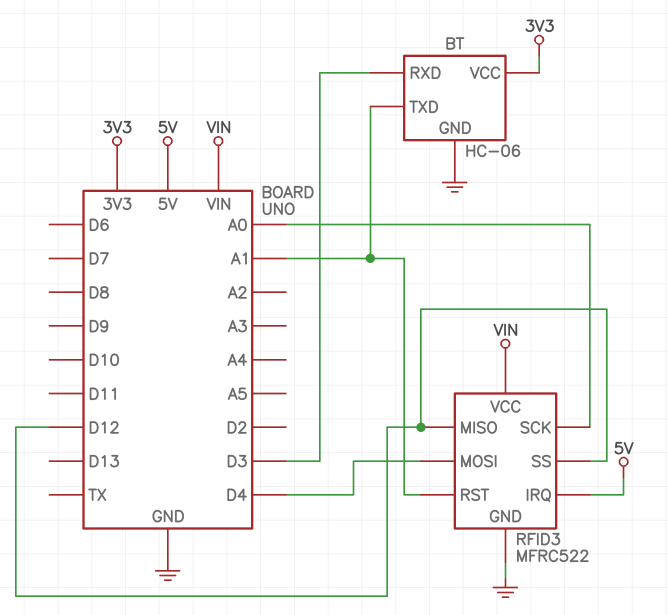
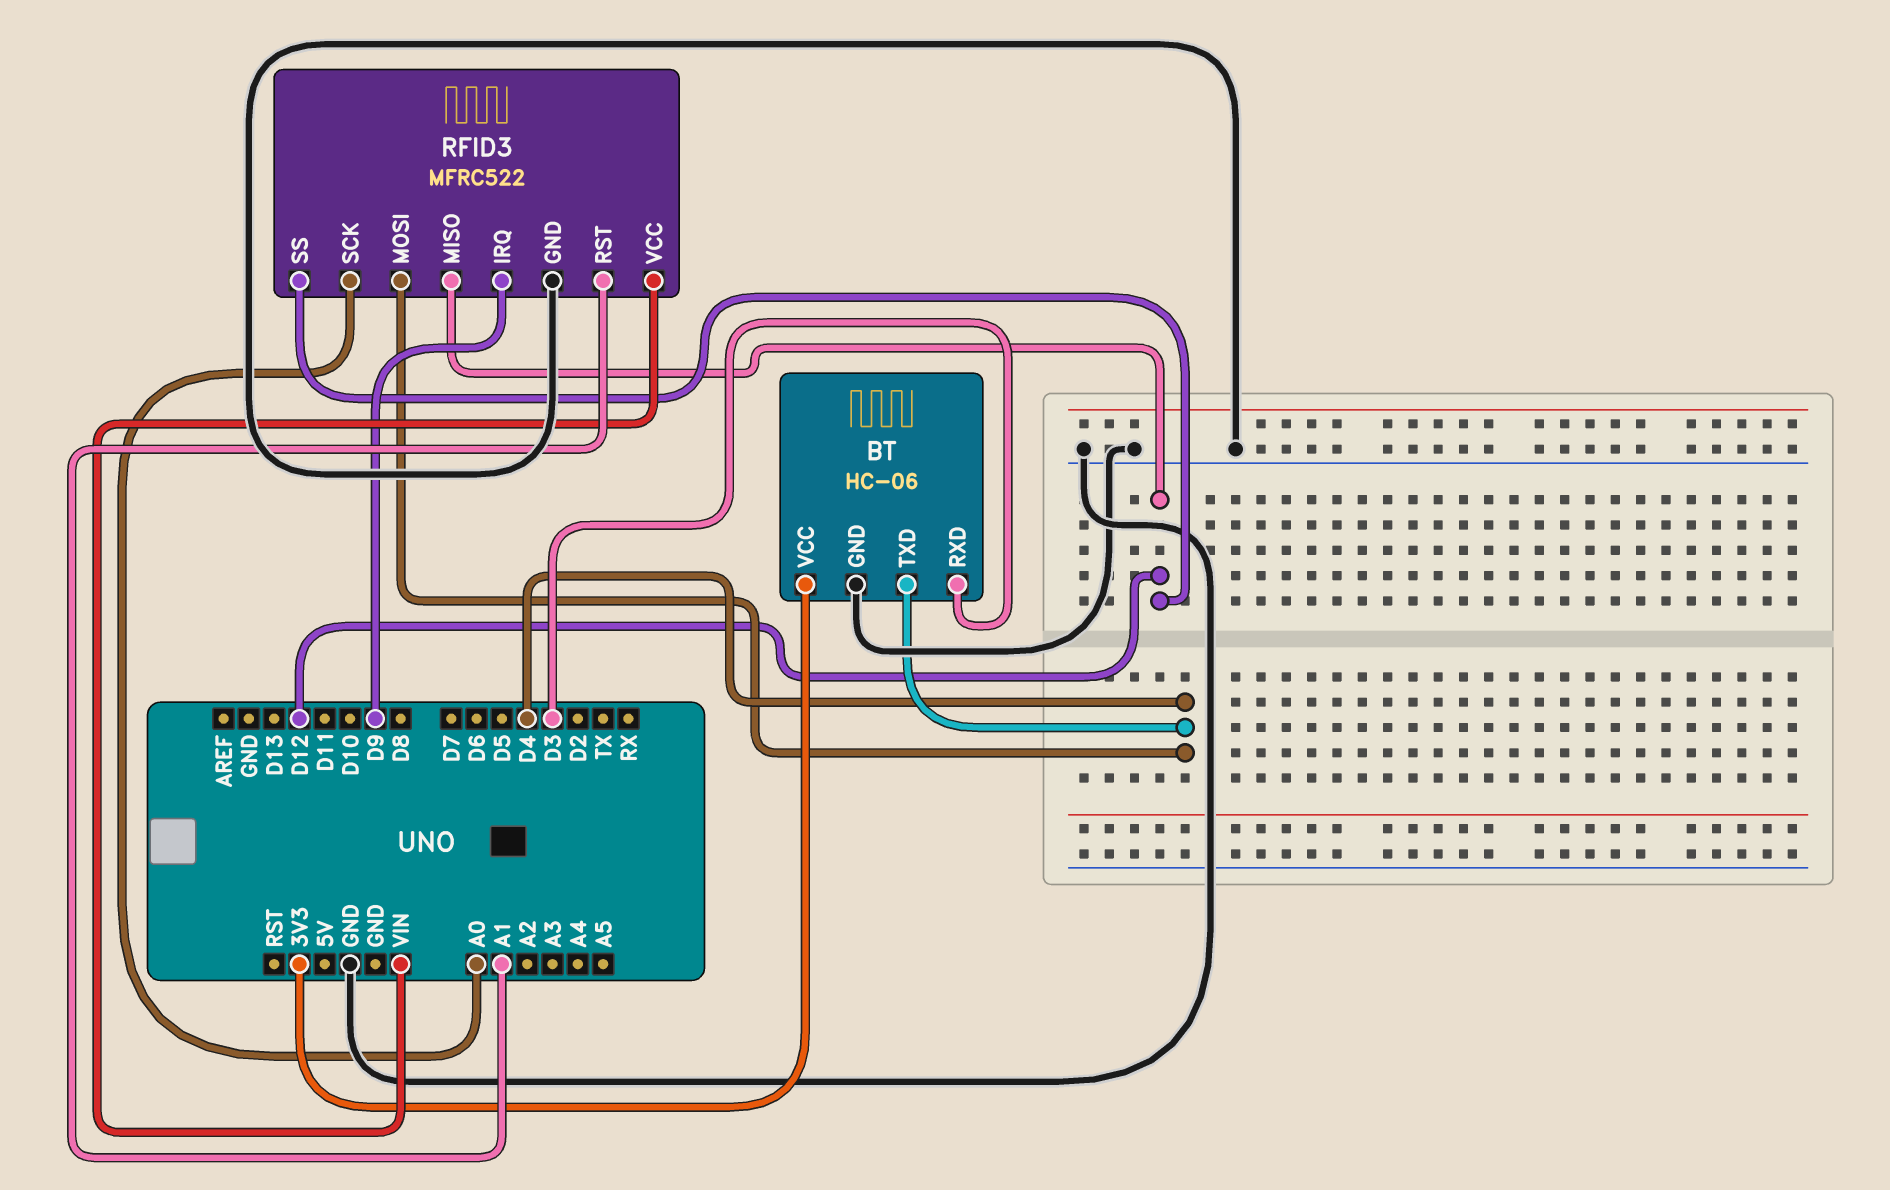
BT pin TXD: A1 -> D4
RFID3 pin IRQ: 5V -> D9

